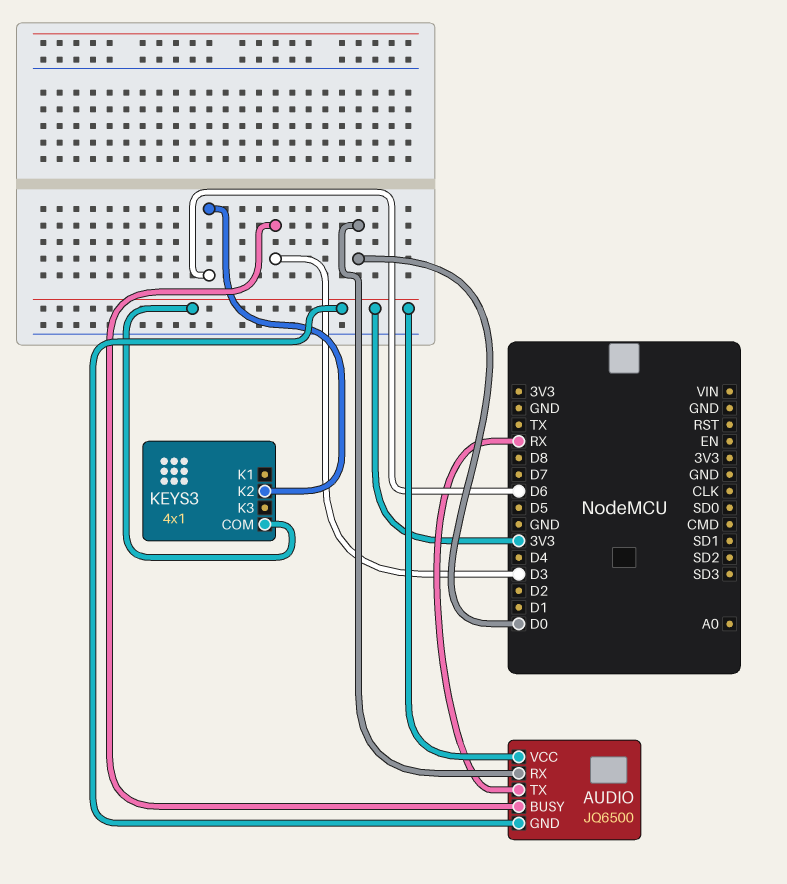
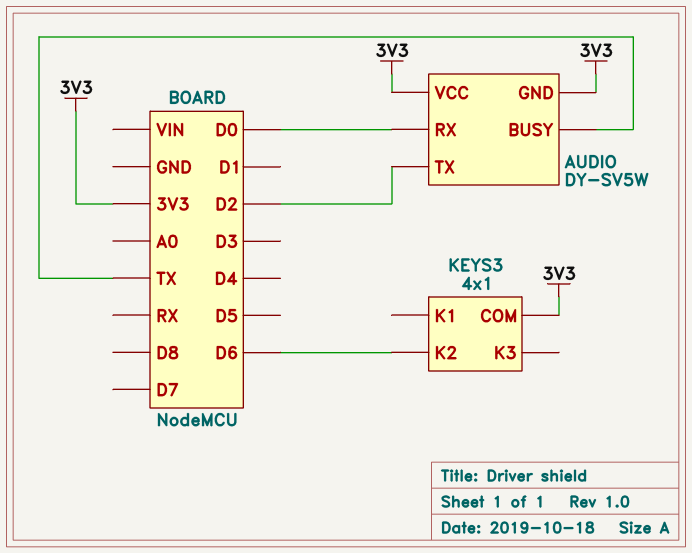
AUDIO: JQ6500 -> DY-SV5W
AUDIO pin BUSY: D3 -> TX
AUDIO pin TX: RX -> D2

